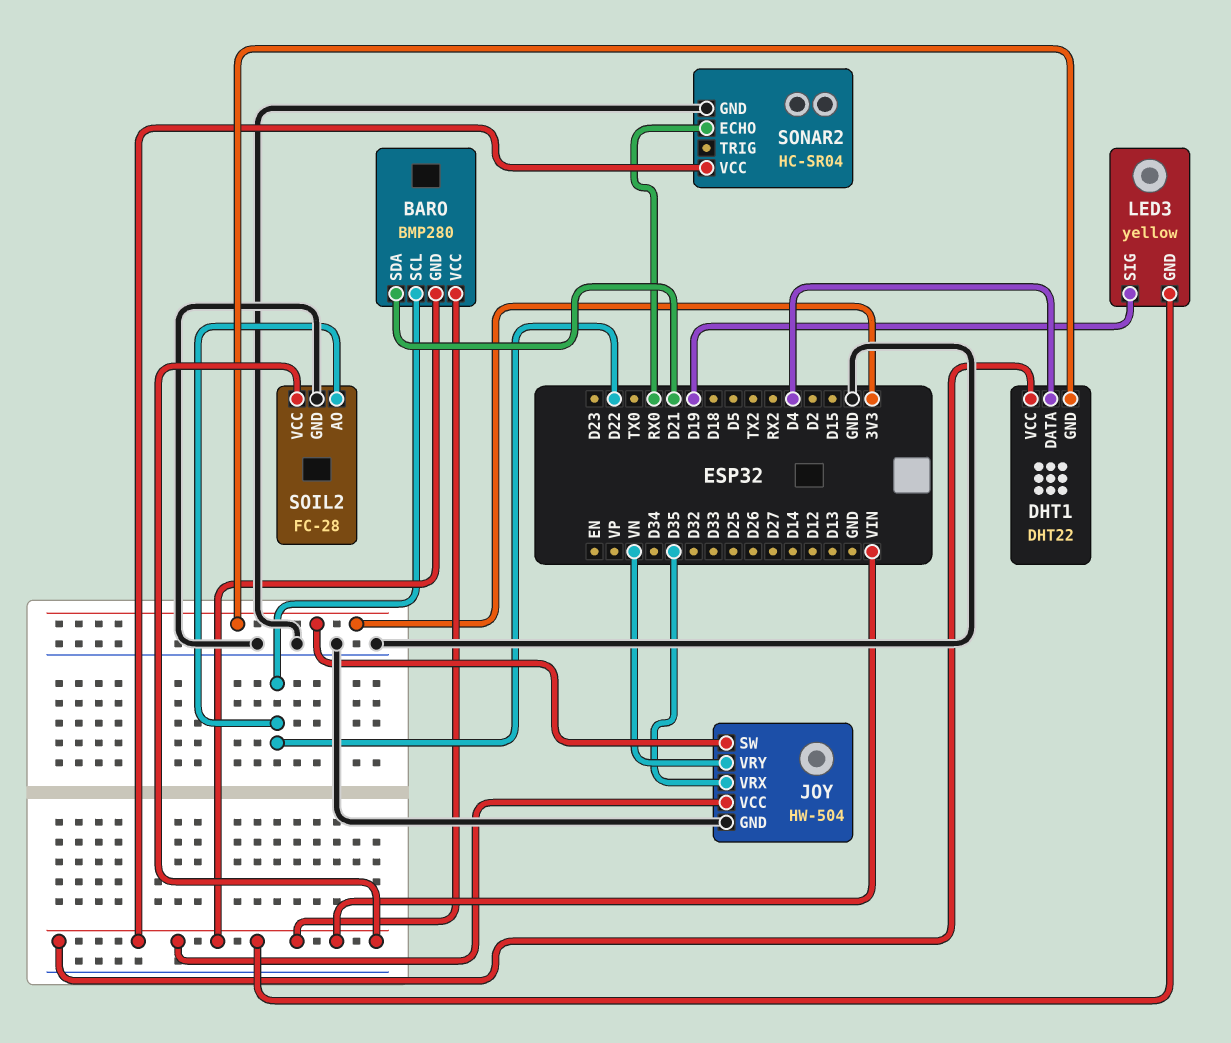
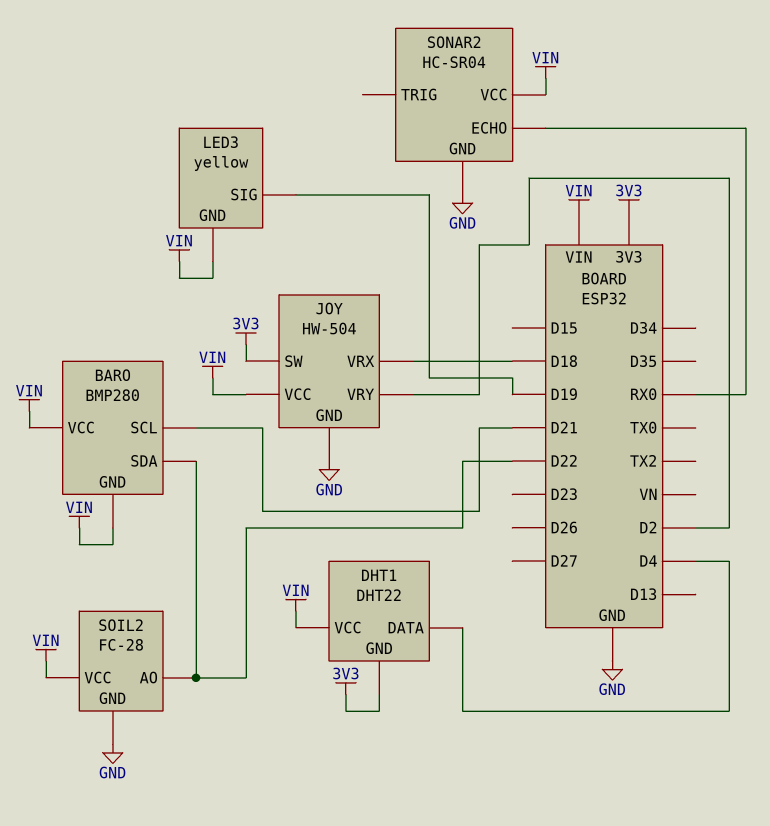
BARO pin SCL: D22 -> D21
BARO pin SDA: D21 -> D22
JOY pin VRX: D35 -> D18
JOY pin VRY: VN -> D2

